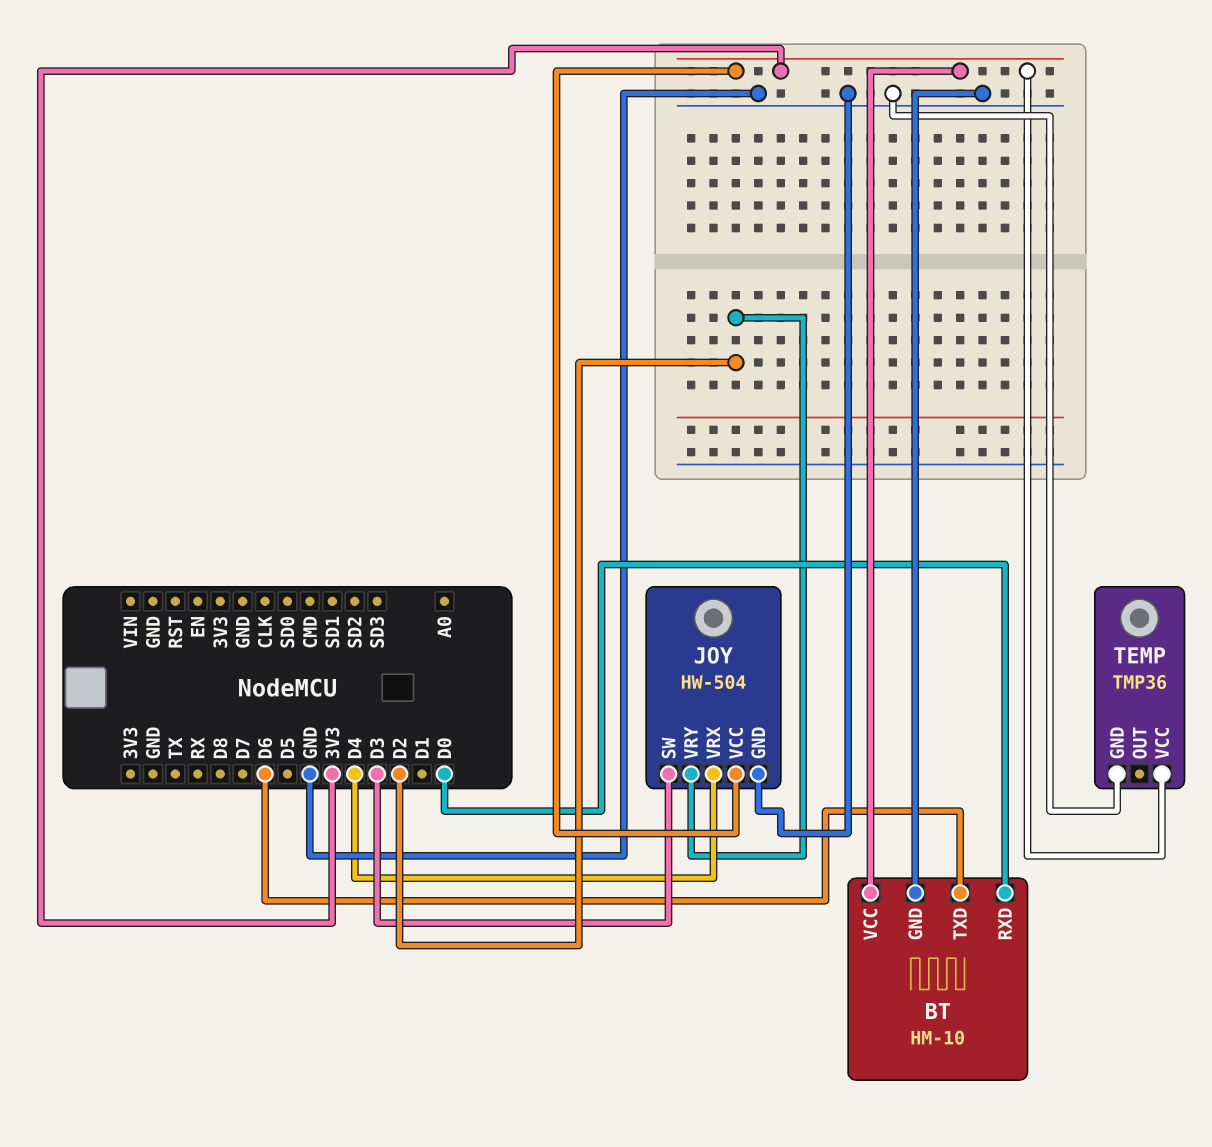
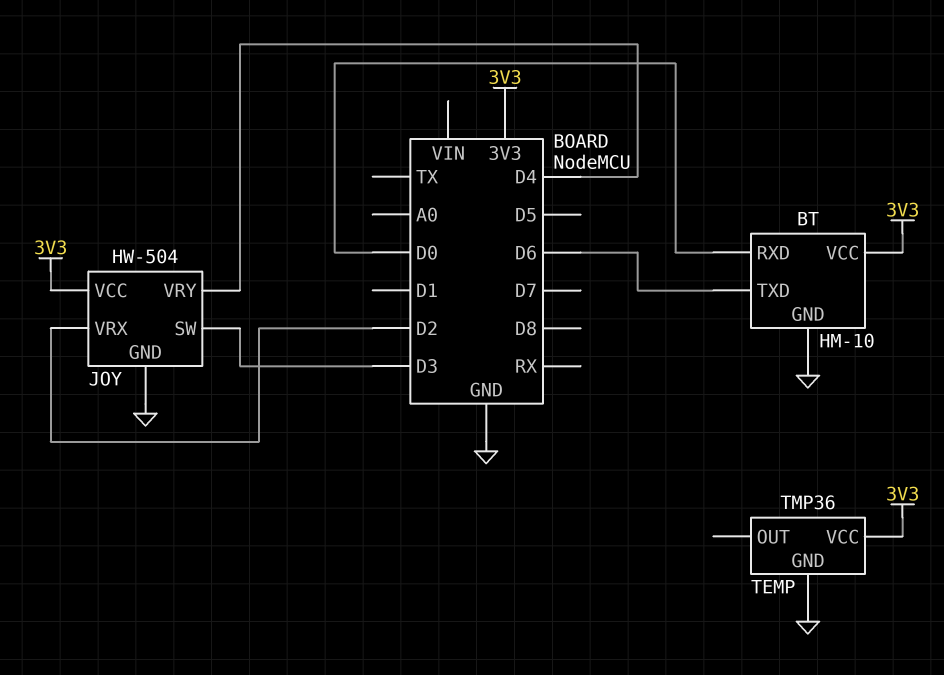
JOY pin VRX: D4 -> D2
JOY pin VRY: D2 -> D4

